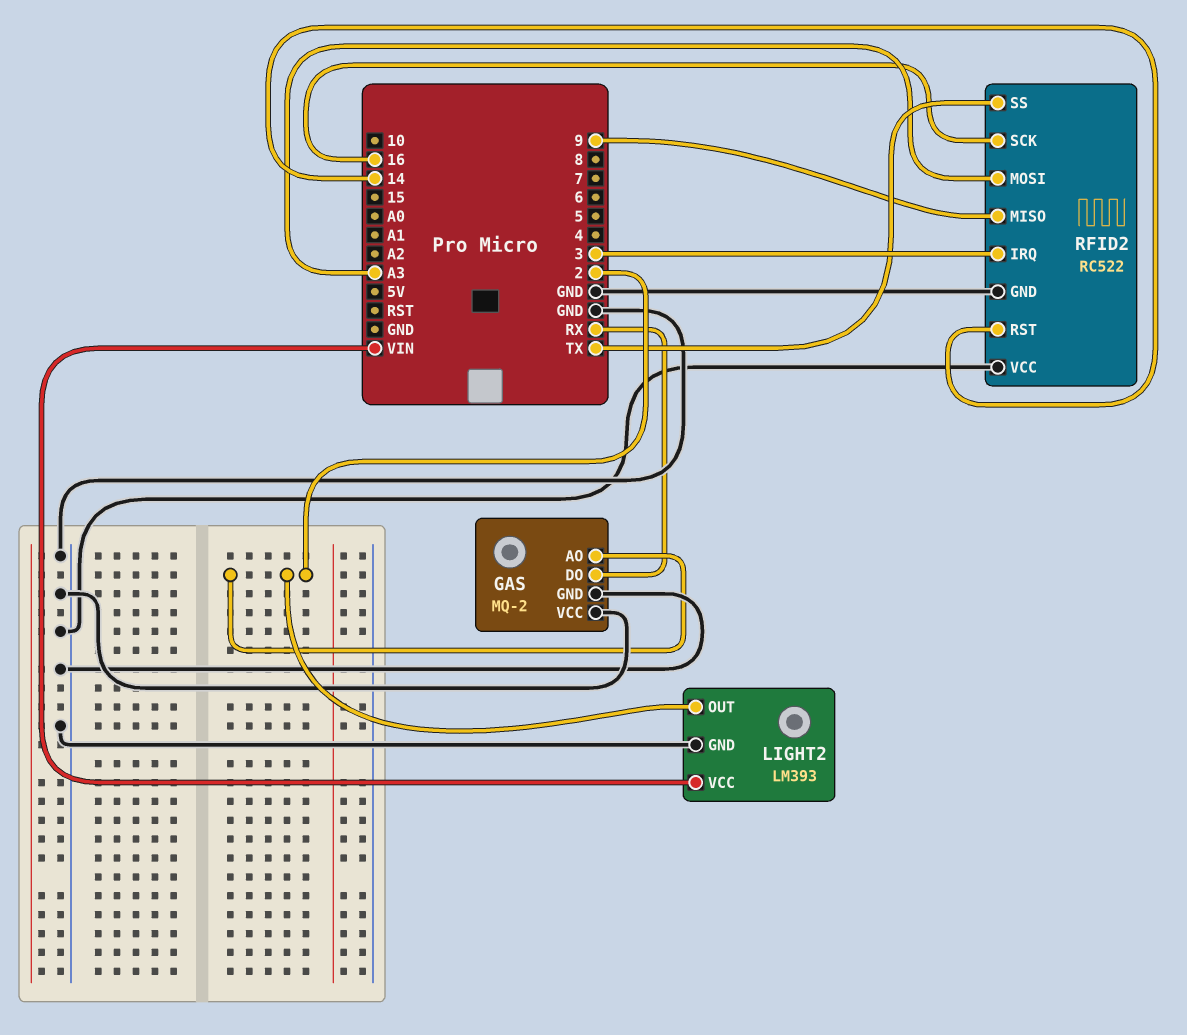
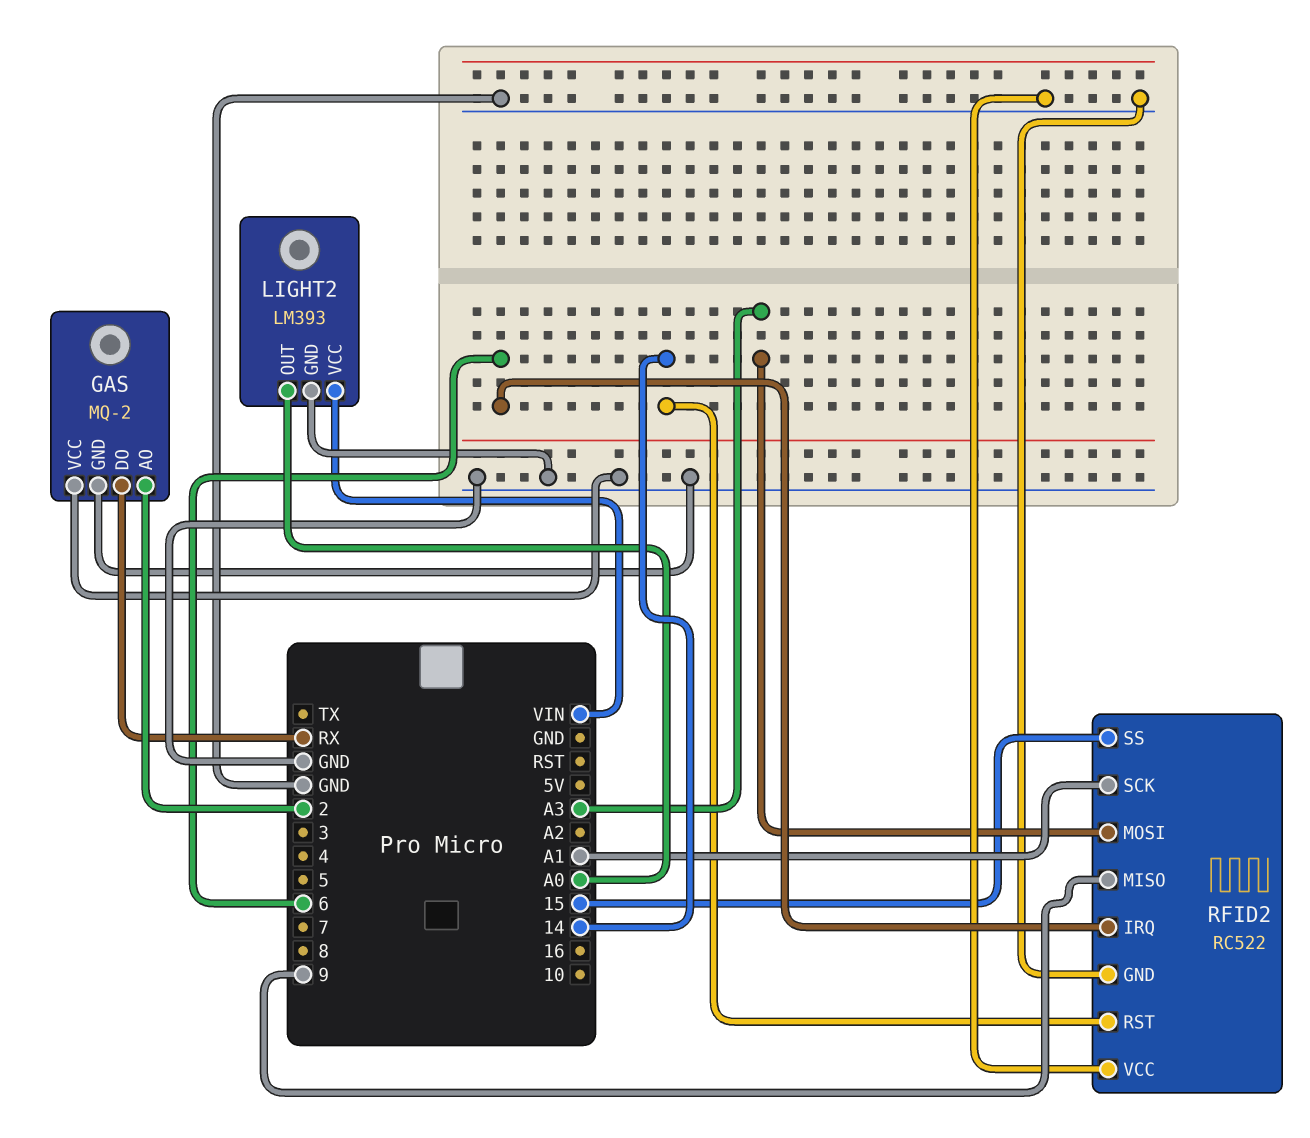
LIGHT2 pin OUT: 2 -> A0
RFID2 pin IRQ: 3 -> 6
RFID2 pin SCK: 16 -> A1
RFID2 pin SS: TX -> 15

